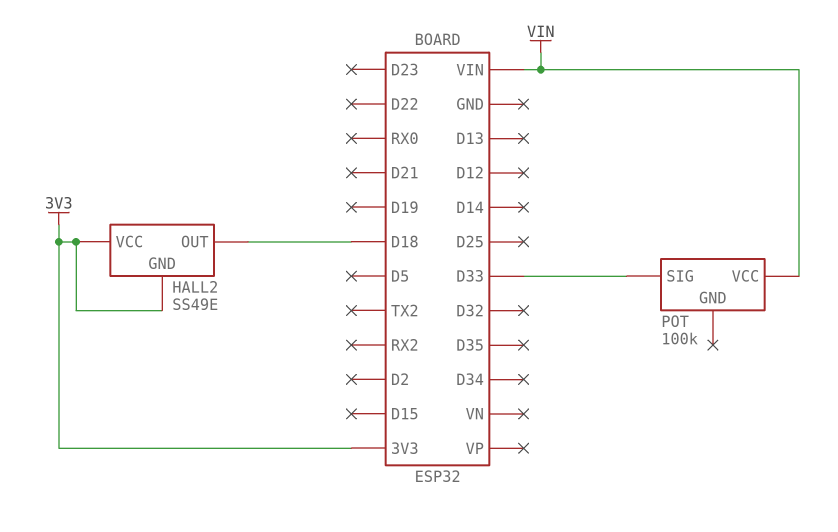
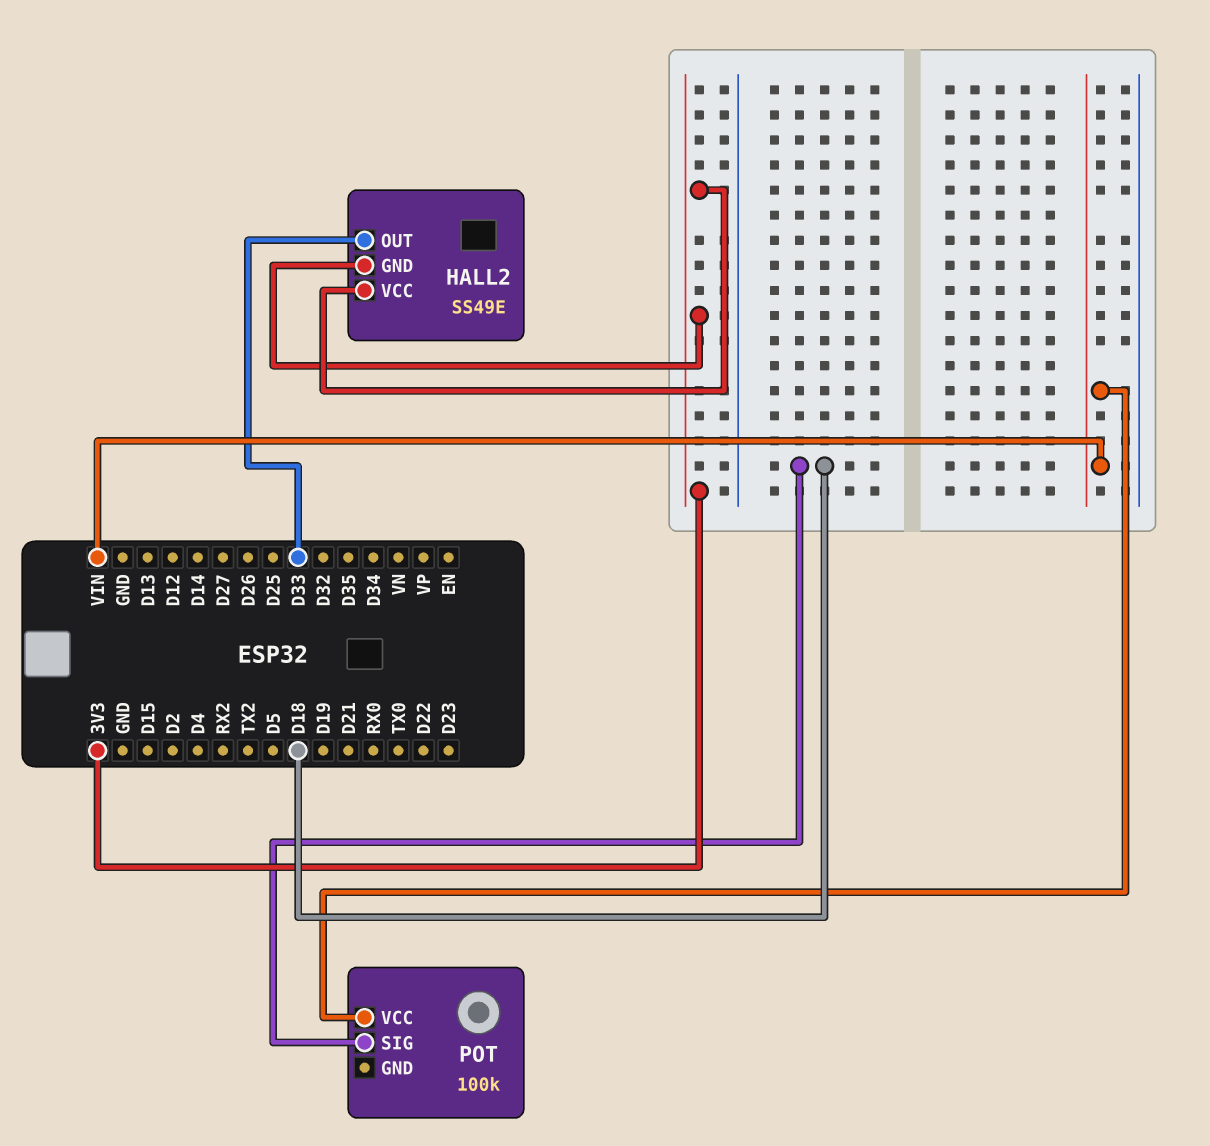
HALL2 pin OUT: D18 -> D33
POT pin SIG: D33 -> D18

